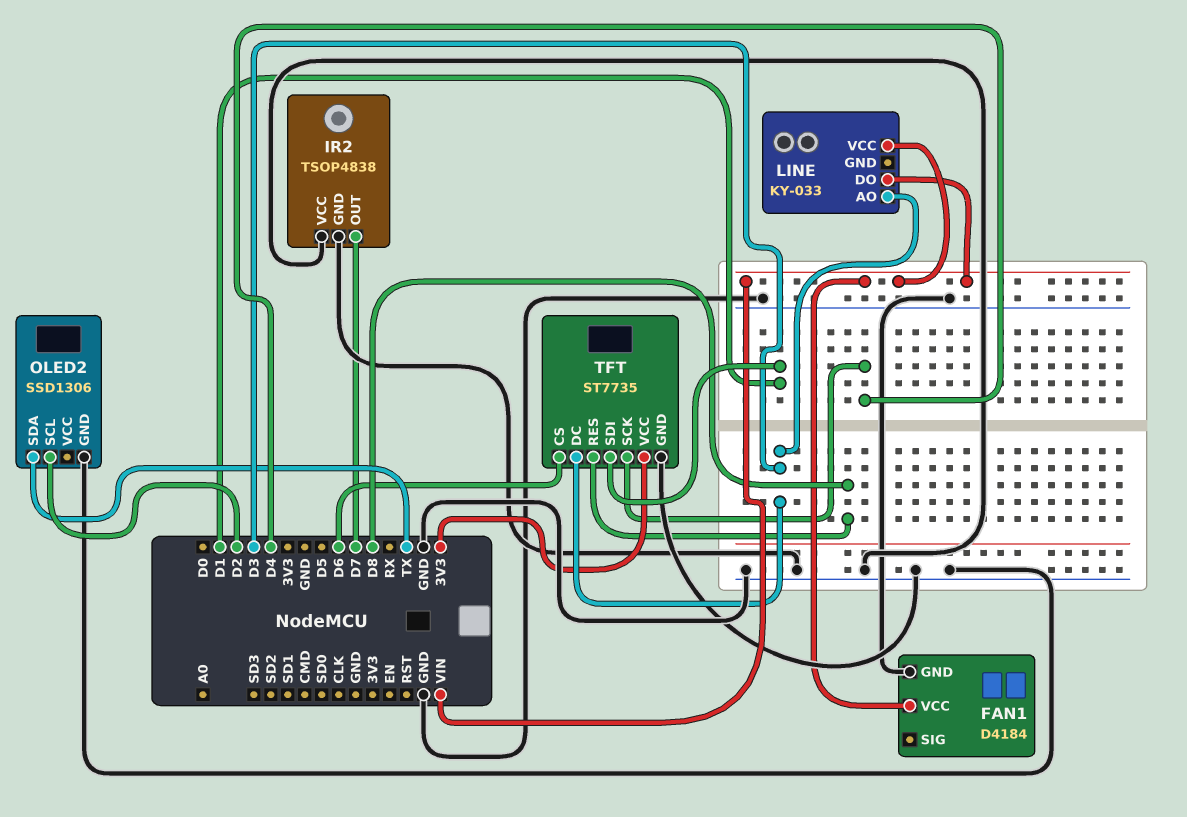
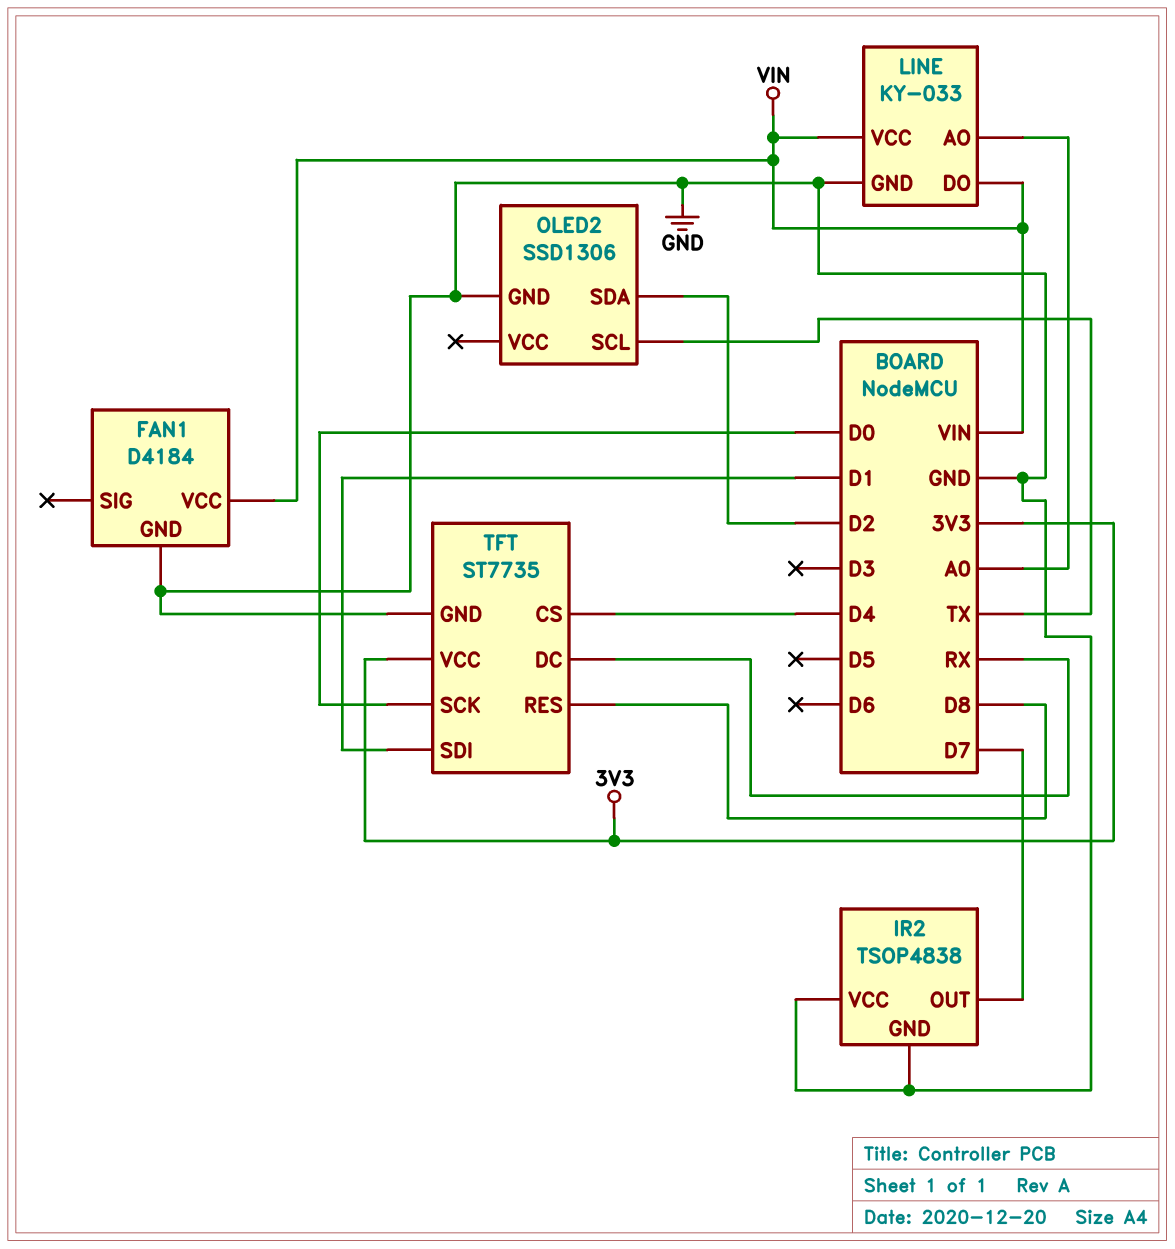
LINE pin AO: D3 -> A0
LINE pin GND: none -> GND
OLED2 pin SCL: D2 -> TX
OLED2 pin SDA: TX -> D2
TFT pin CS: D6 -> D4
TFT pin DC: D3 -> RX
TFT pin SCK: D4 -> D0

